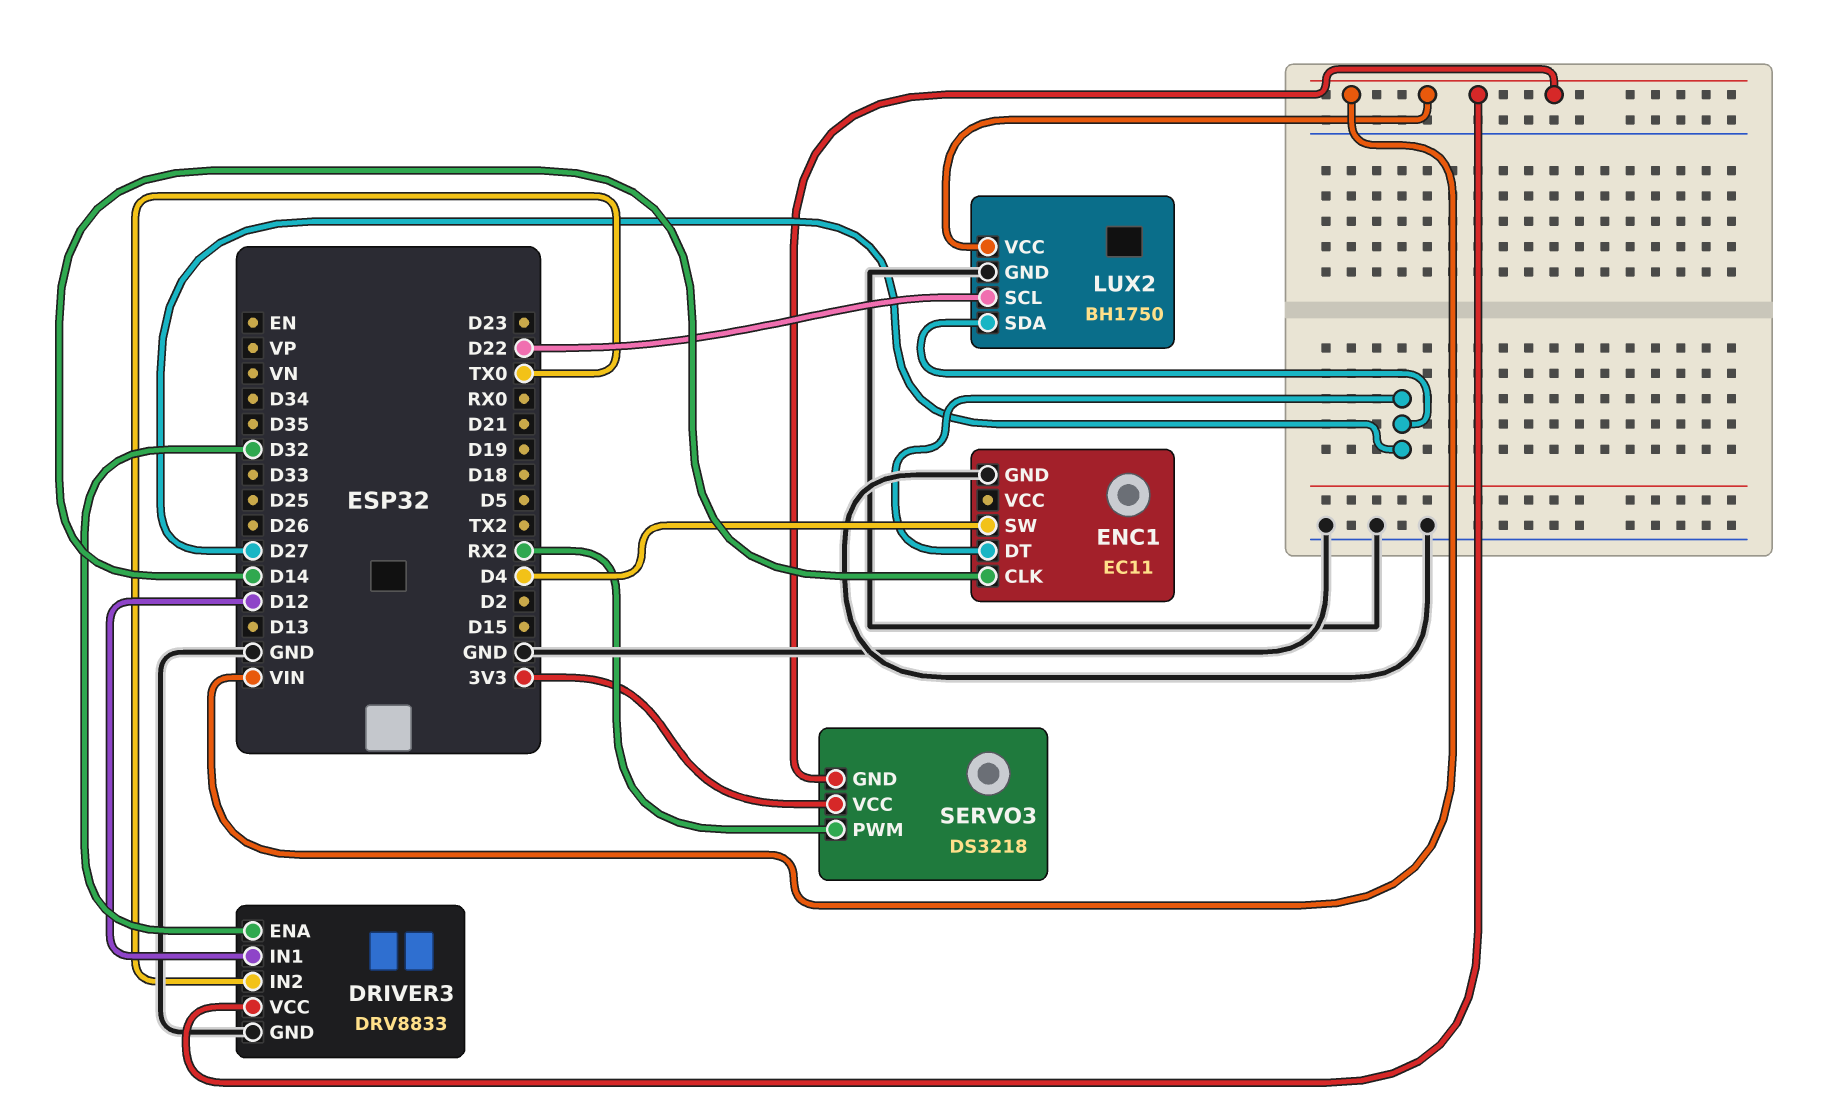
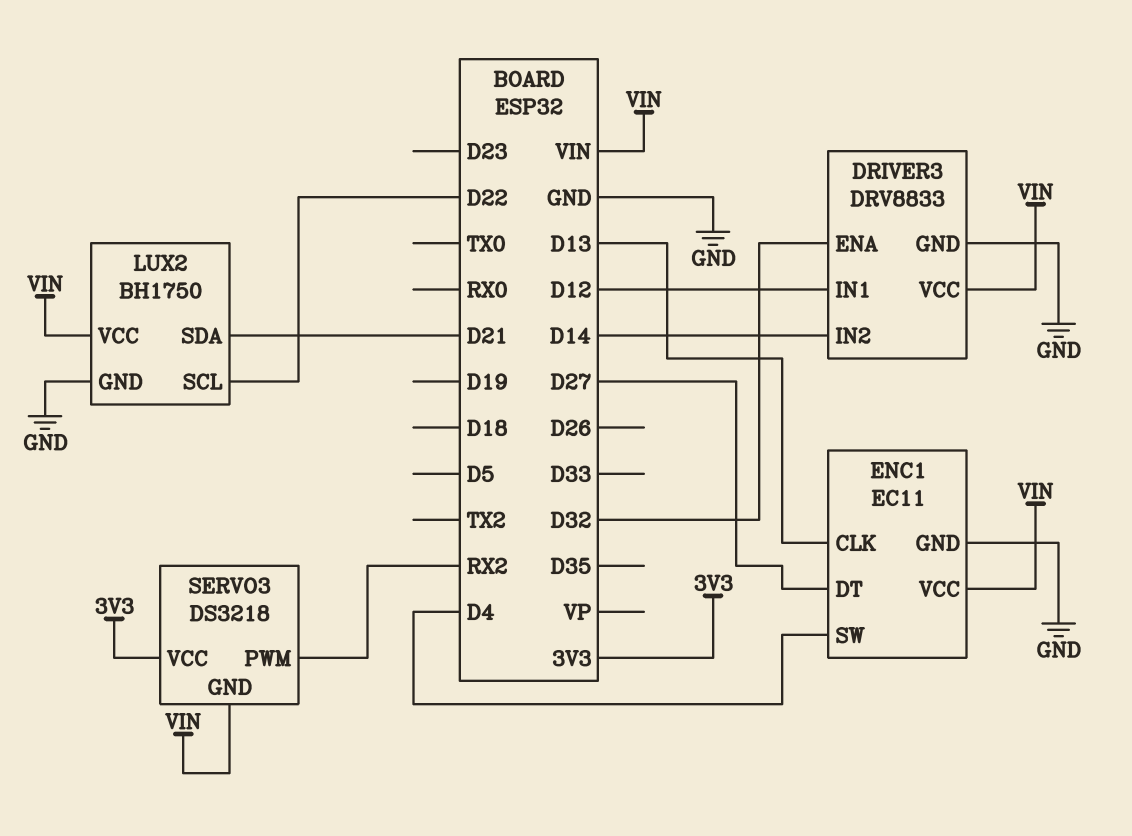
DRIVER3 pin IN2: TX0 -> D14
ENC1 pin CLK: D14 -> D13
ENC1 pin VCC: none -> VIN
LUX2 pin SDA: D27 -> D21

